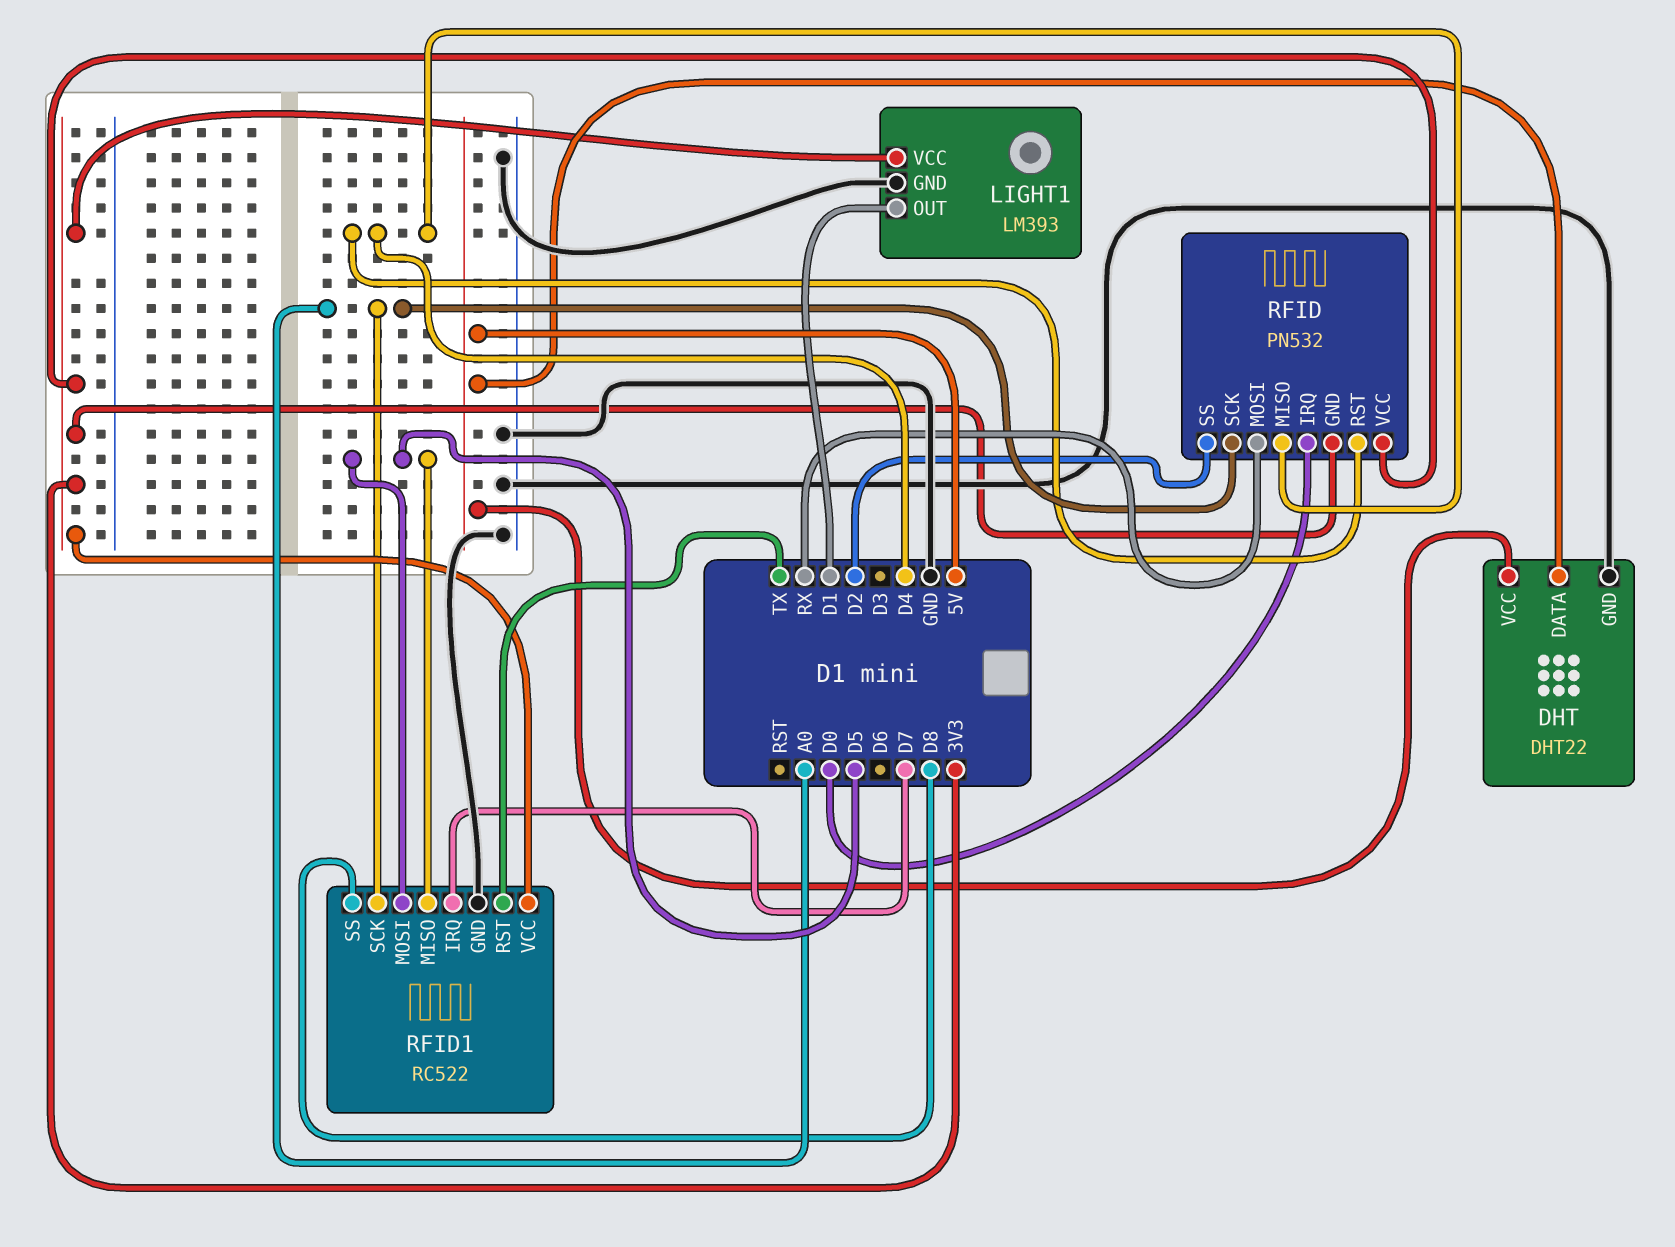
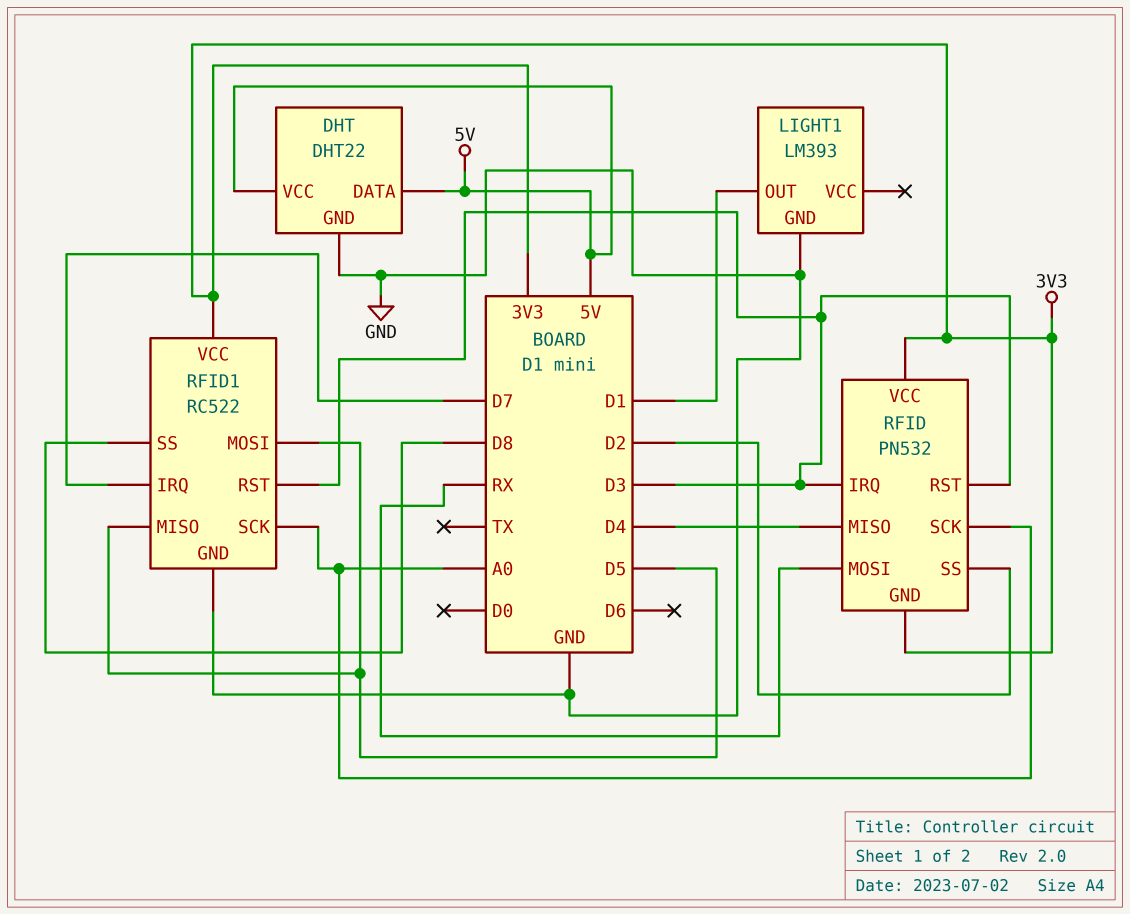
LIGHT1 pin VCC: 3V3 -> none
RFID pin IRQ: D0 -> D3
RFID pin RST: D4 -> D3
RFID1 pin RST: TX -> D3

